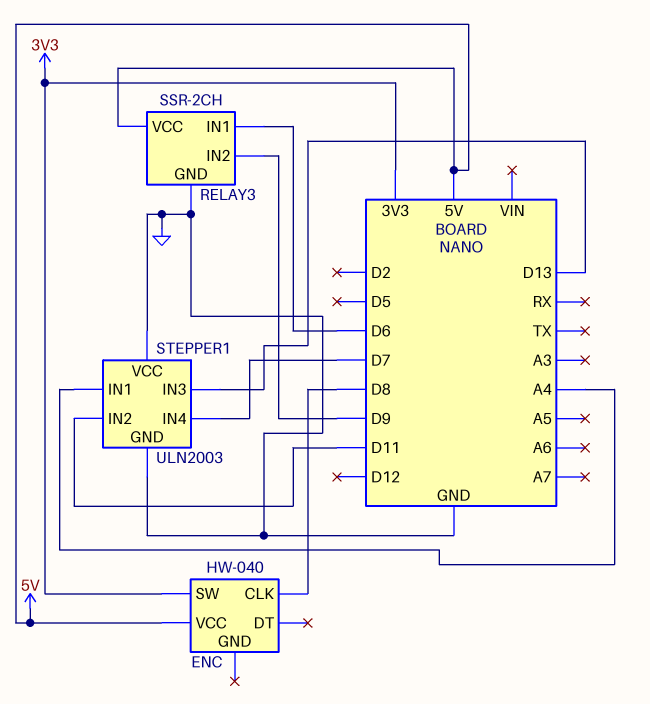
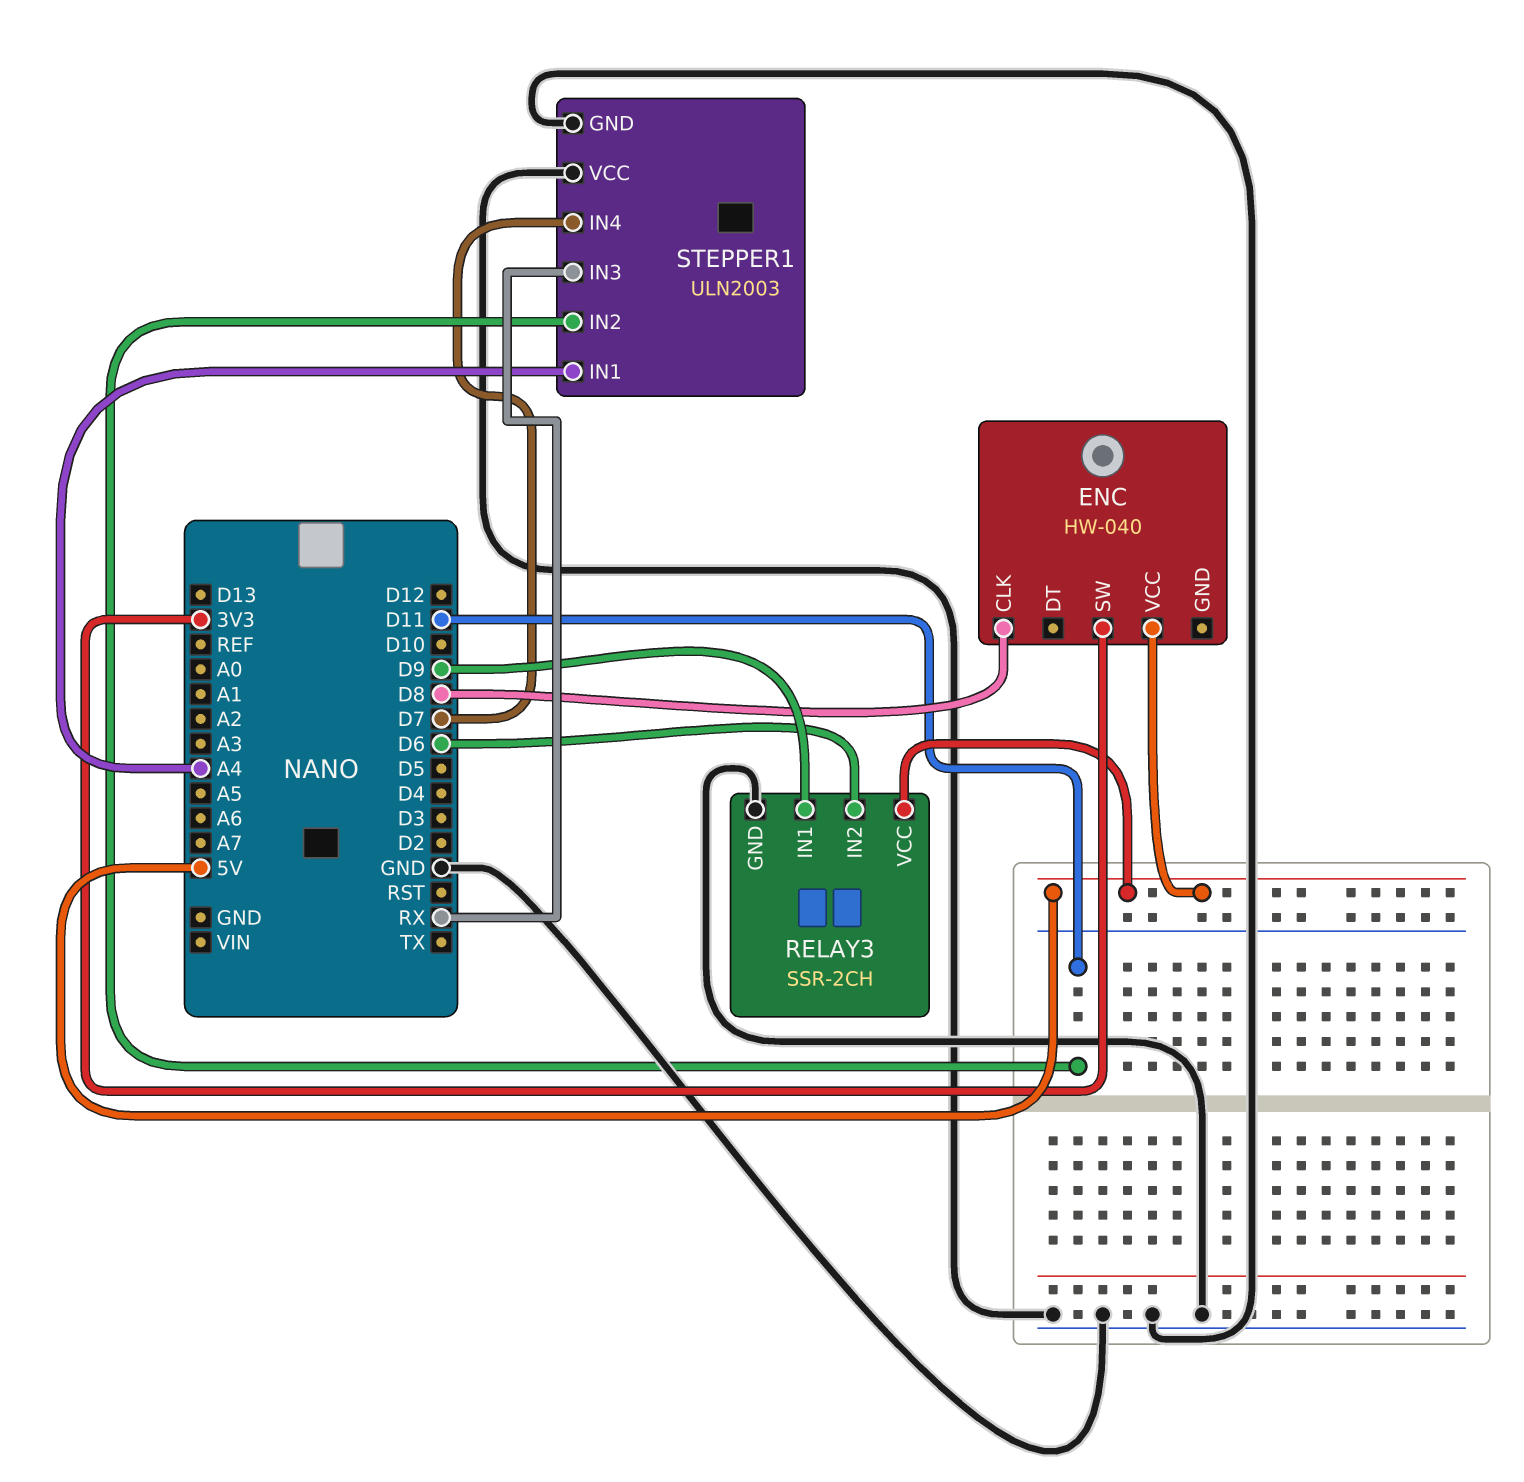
RELAY3 pin IN1: D6 -> D9
RELAY3 pin IN2: D9 -> D6
STEPPER1 pin IN3: D13 -> RX

